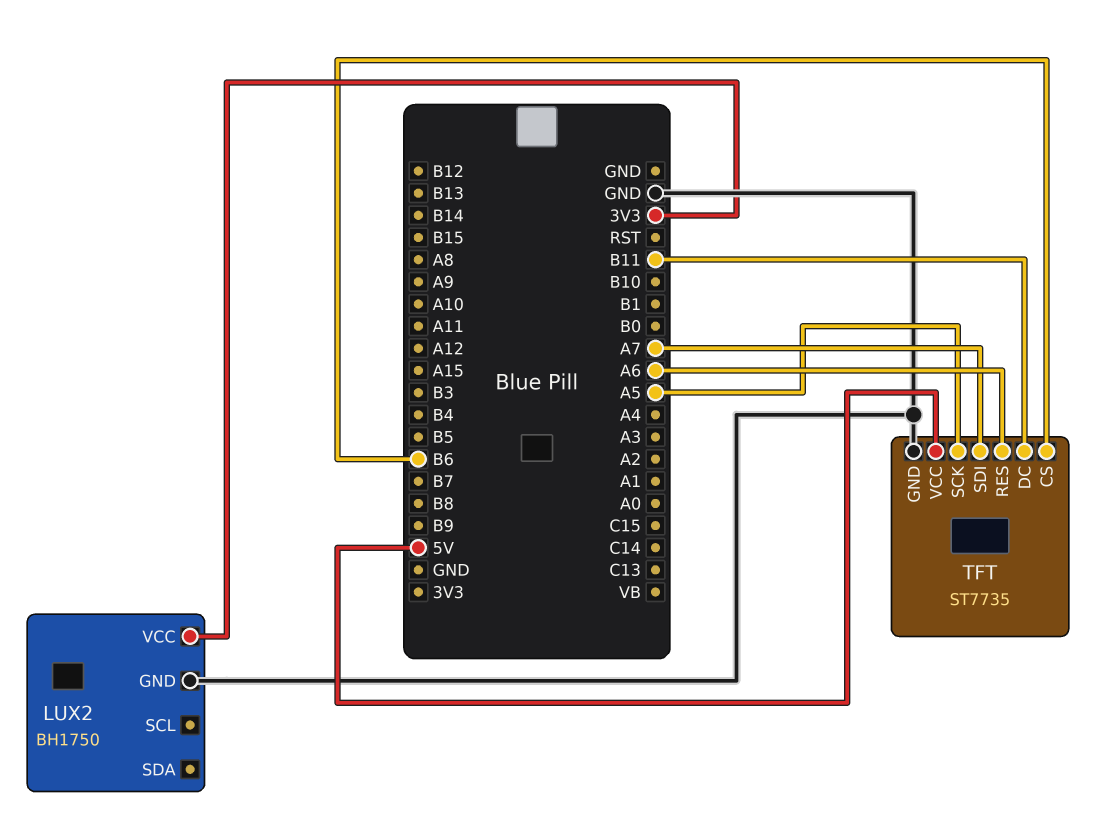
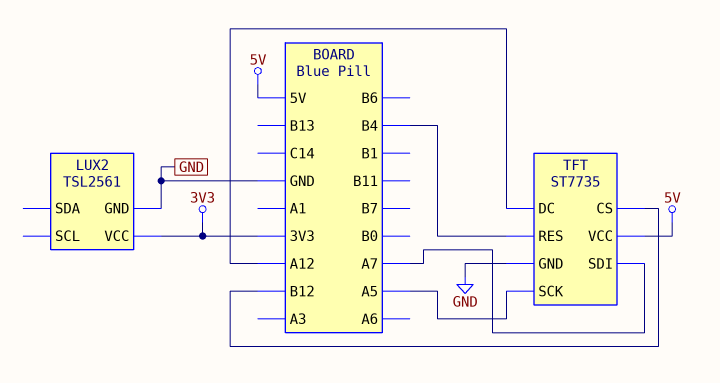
LUX2: BH1750 -> TSL2561
TFT pin CS: B6 -> B12
TFT pin DC: B11 -> A12
TFT pin RES: A6 -> B4

